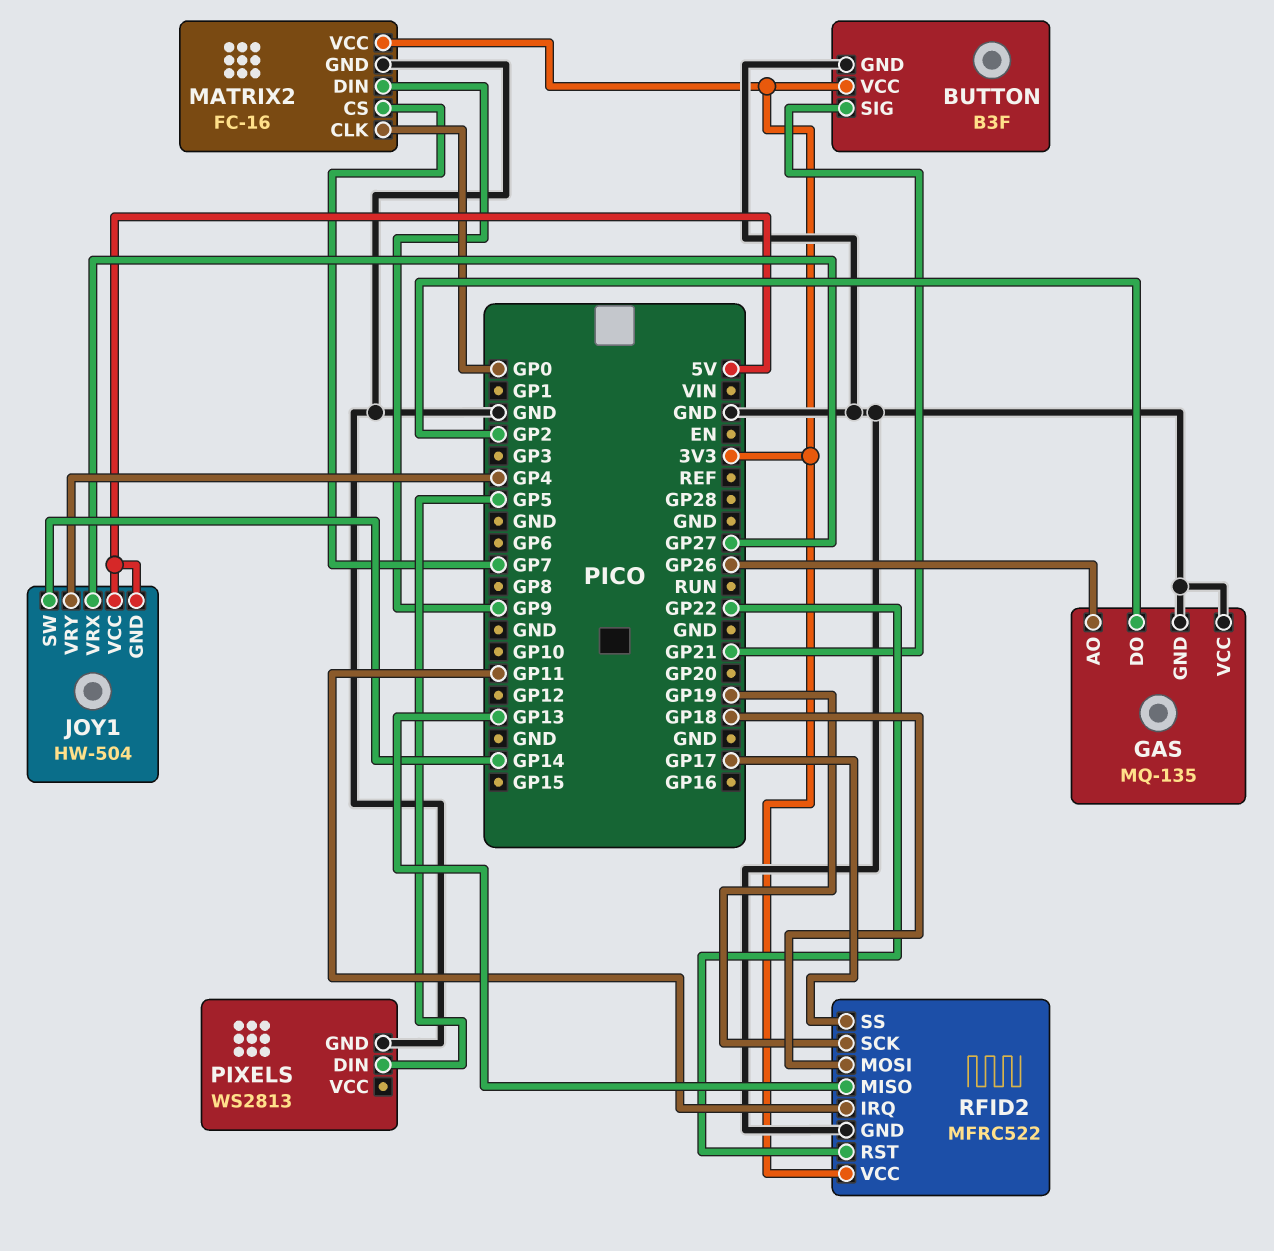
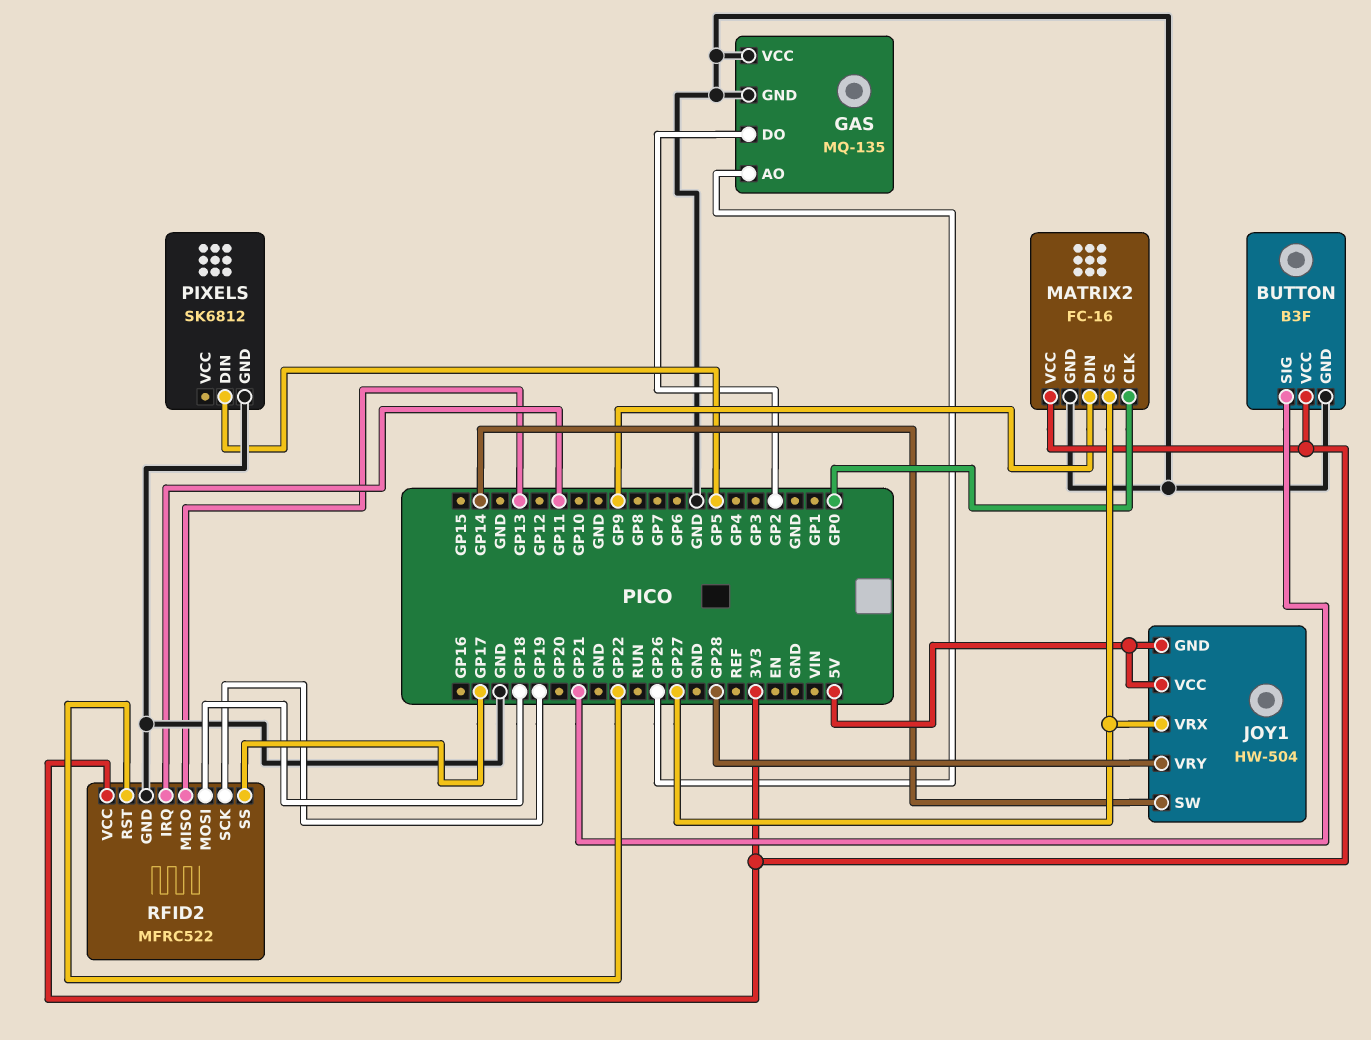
JOY1 pin VRY: GP4 -> GP28
MATRIX2 pin CS: GP7 -> GP27
PIXELS: WS2813 -> SK6812

